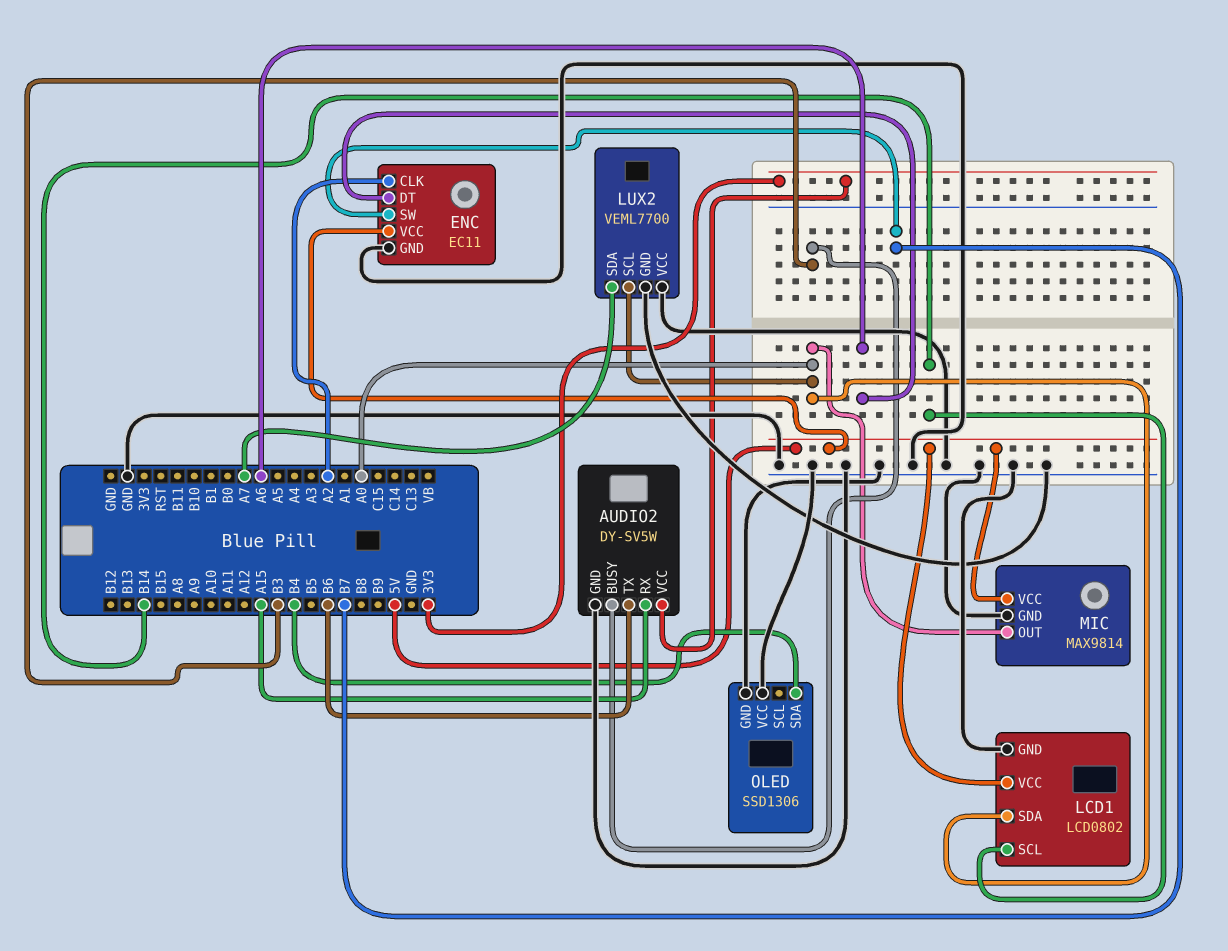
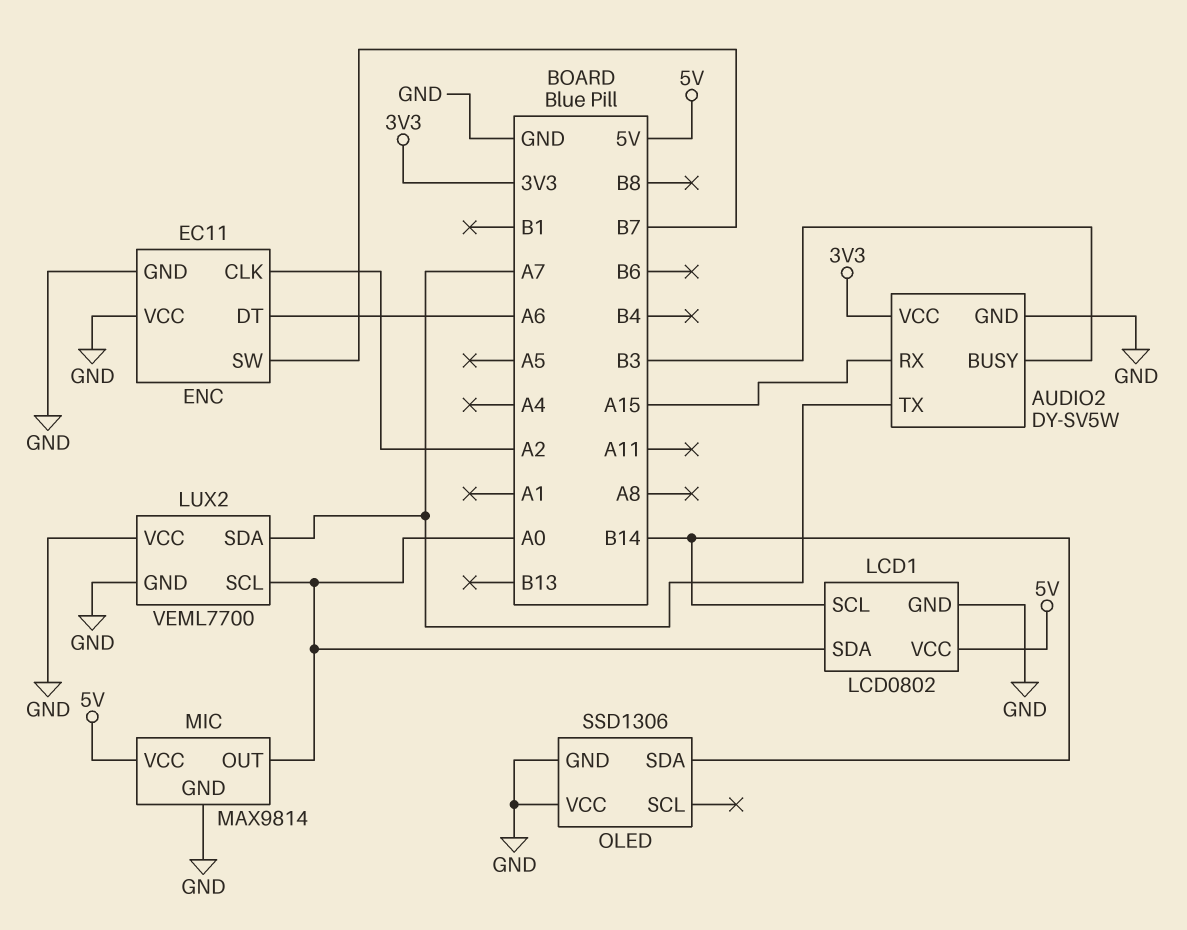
AUDIO2 pin TX: B6 -> A7
ENC pin VCC: 5V -> GND
OLED pin SDA: B4 -> B14

